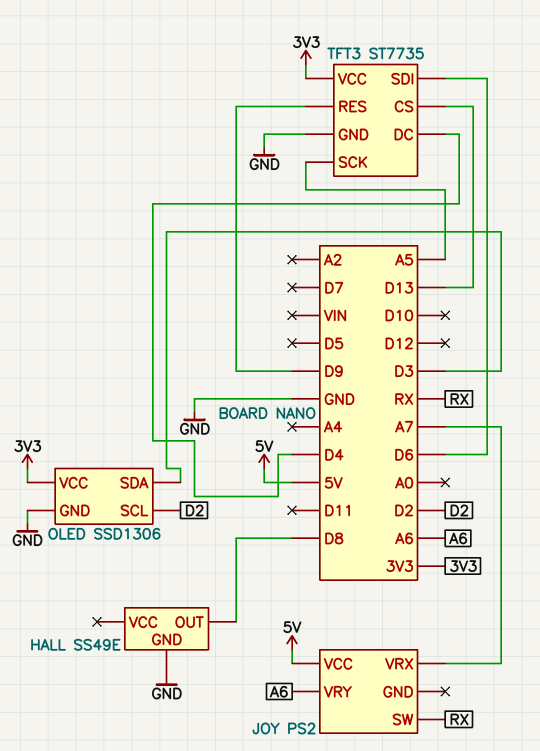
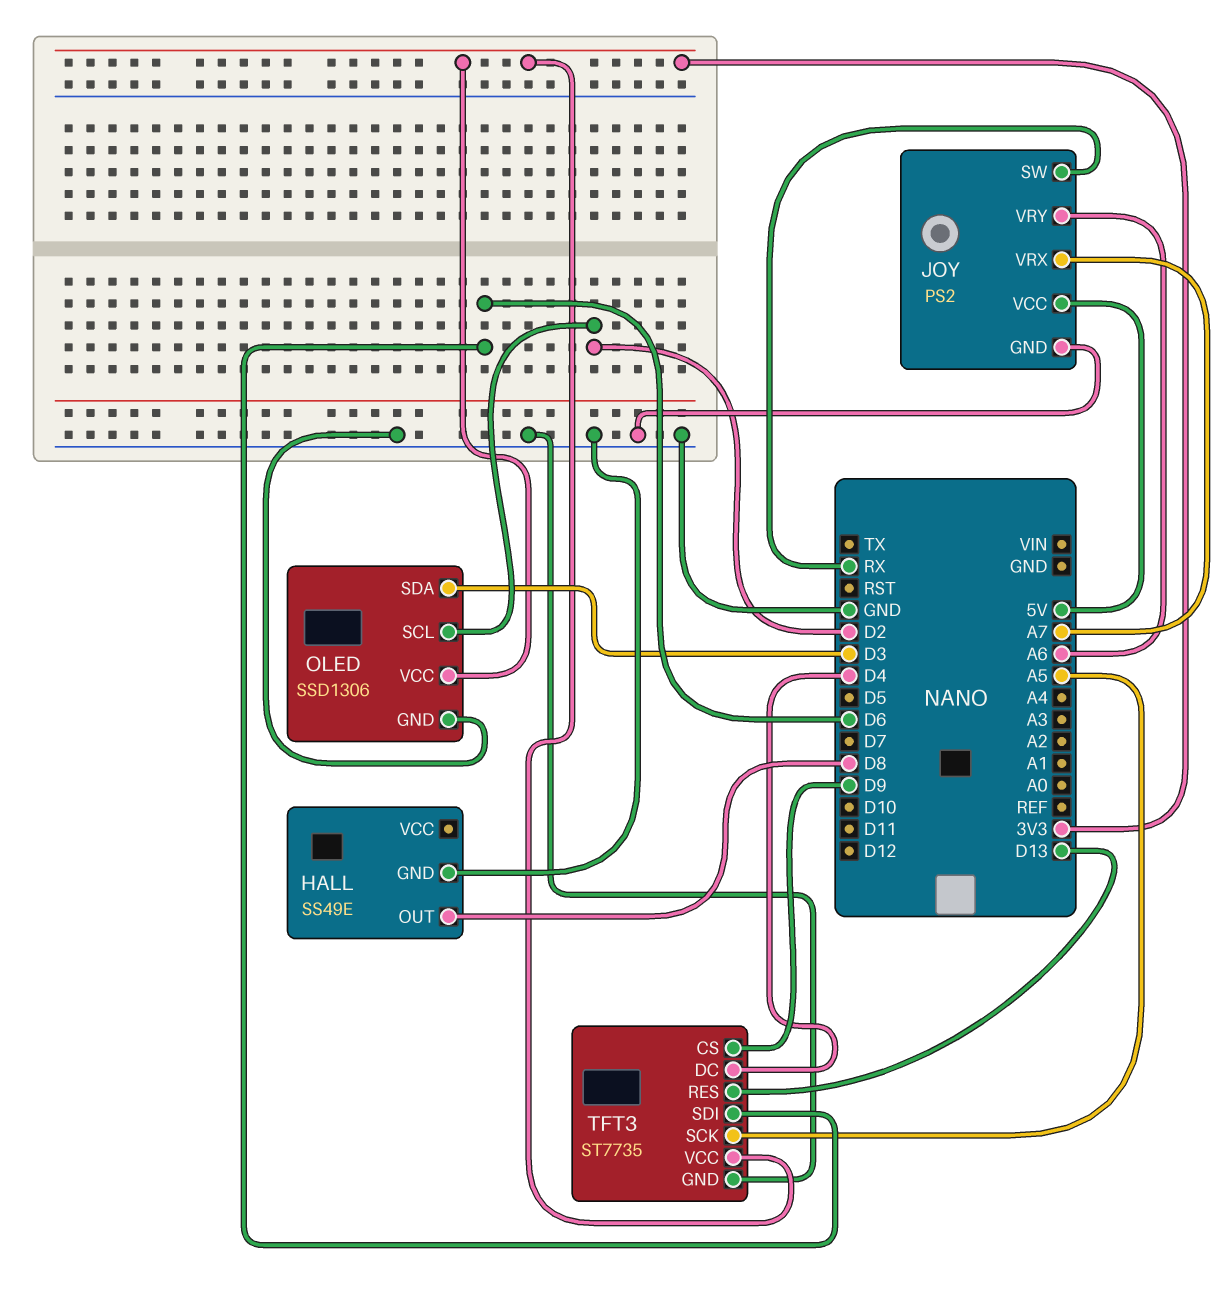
JOY pin GND: none -> GND
TFT3 pin CS: D13 -> D9
TFT3 pin RES: D9 -> D13

